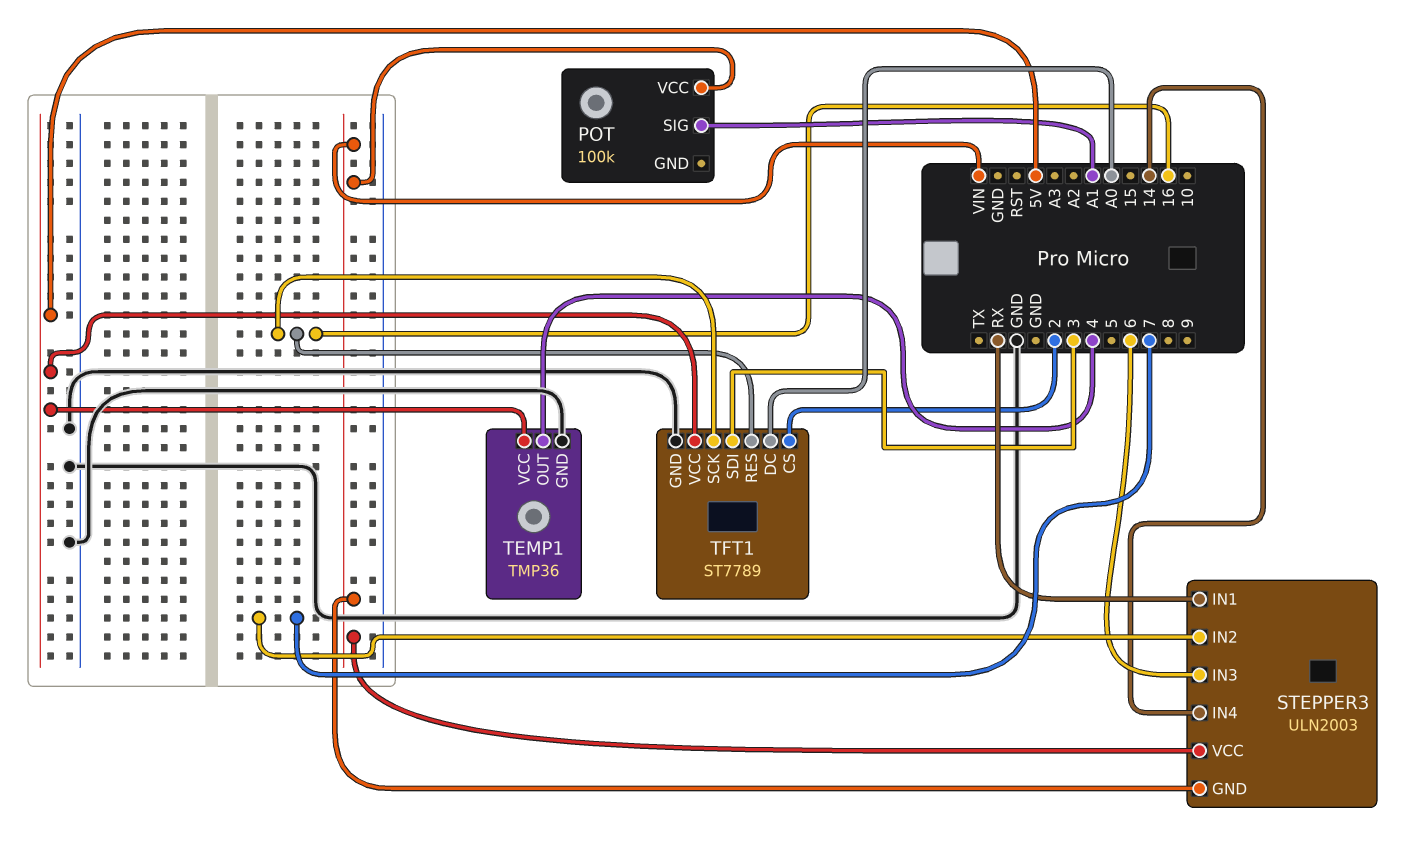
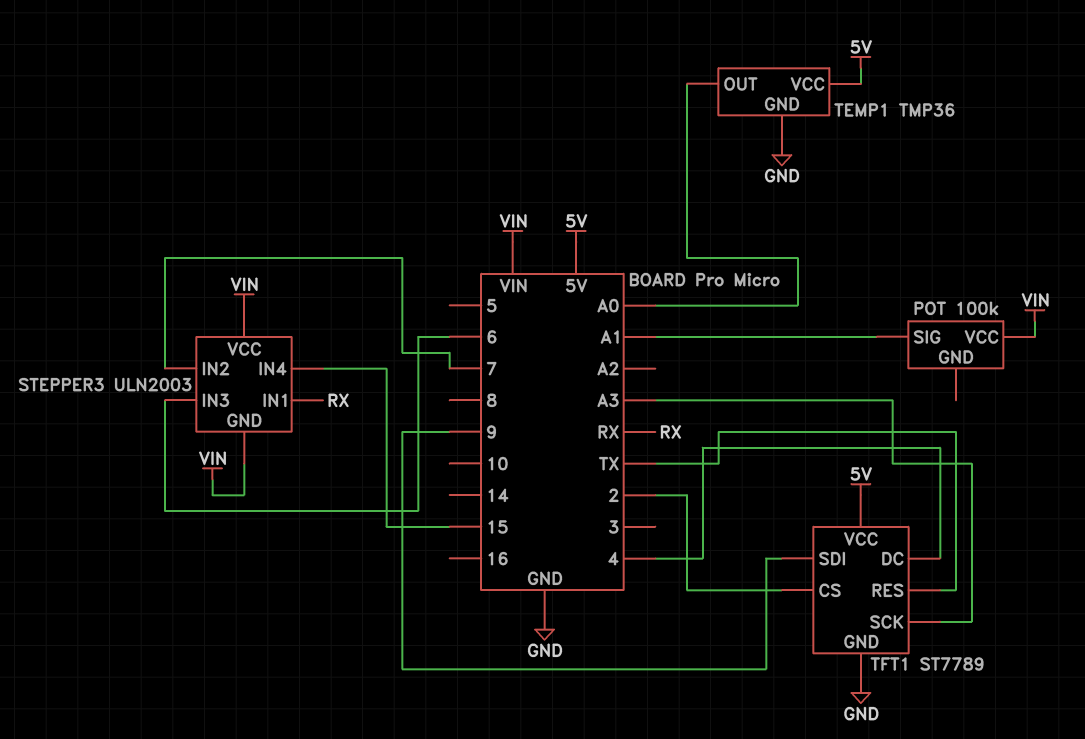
STEPPER3 pin IN4: 14 -> 15
TEMP1 pin OUT: 4 -> A0
TFT1 pin DC: A0 -> 4
TFT1 pin RES: 16 -> TX
TFT1 pin SCK: 16 -> A3
TFT1 pin SDI: 3 -> 9

